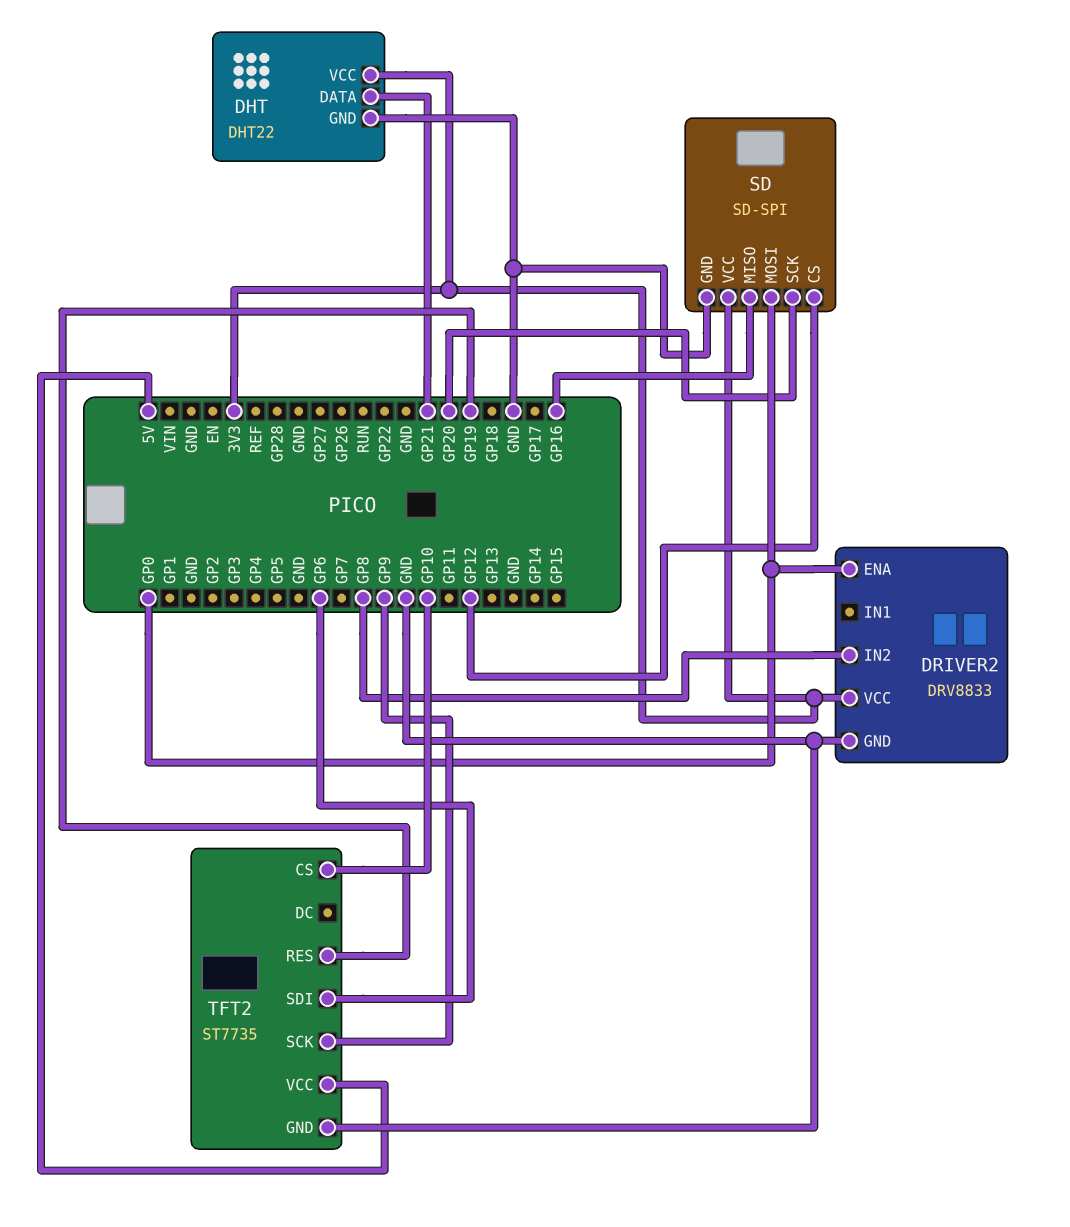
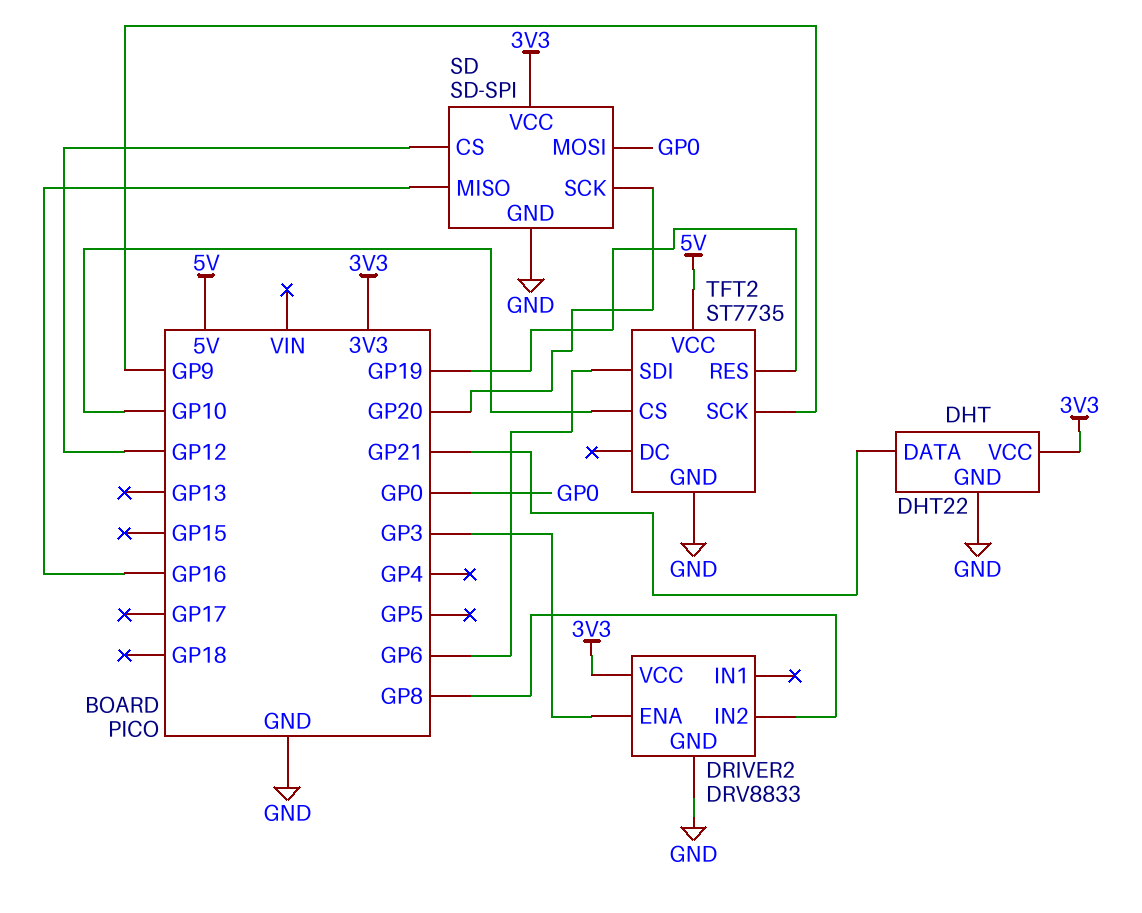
DRIVER2 pin ENA: GP0 -> GP3

